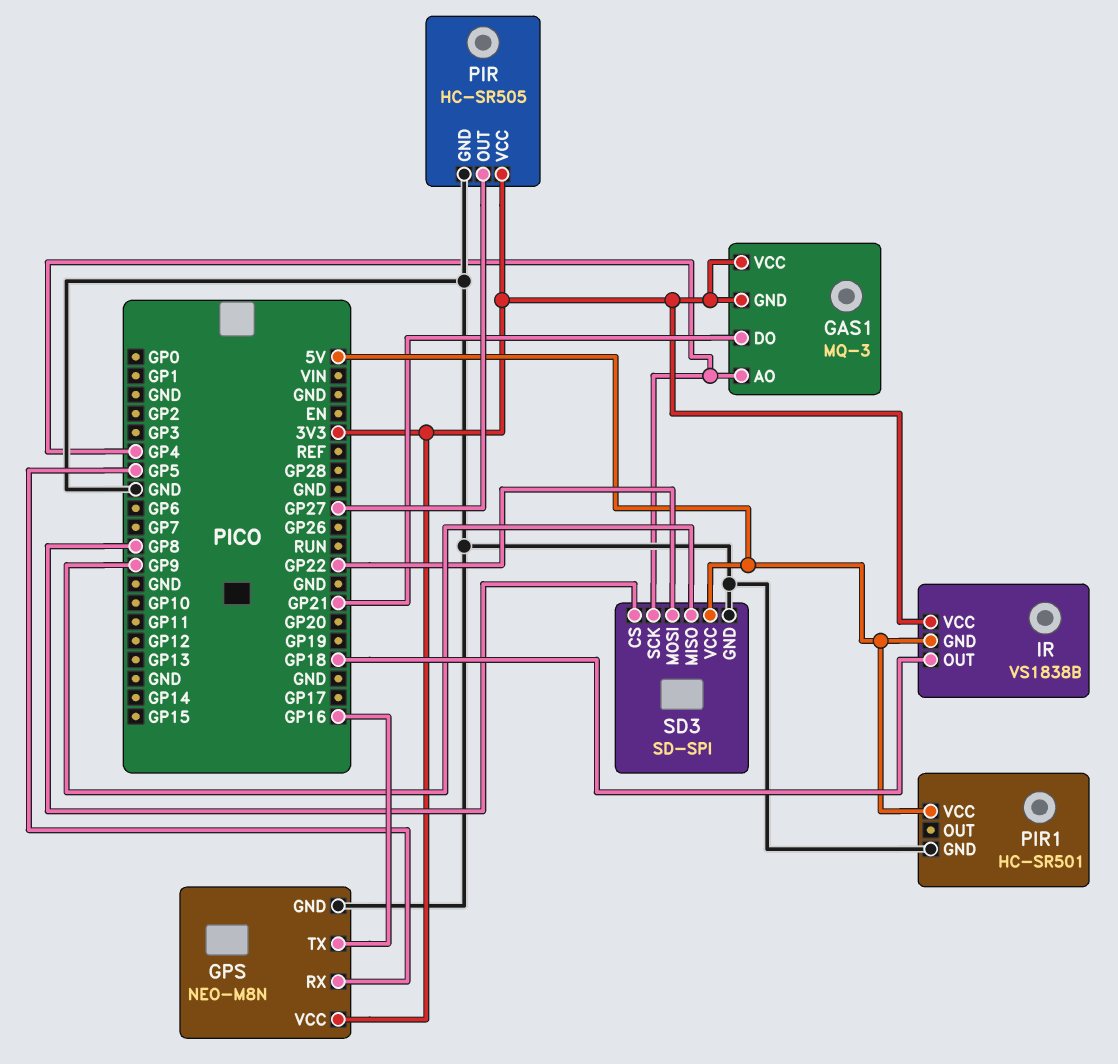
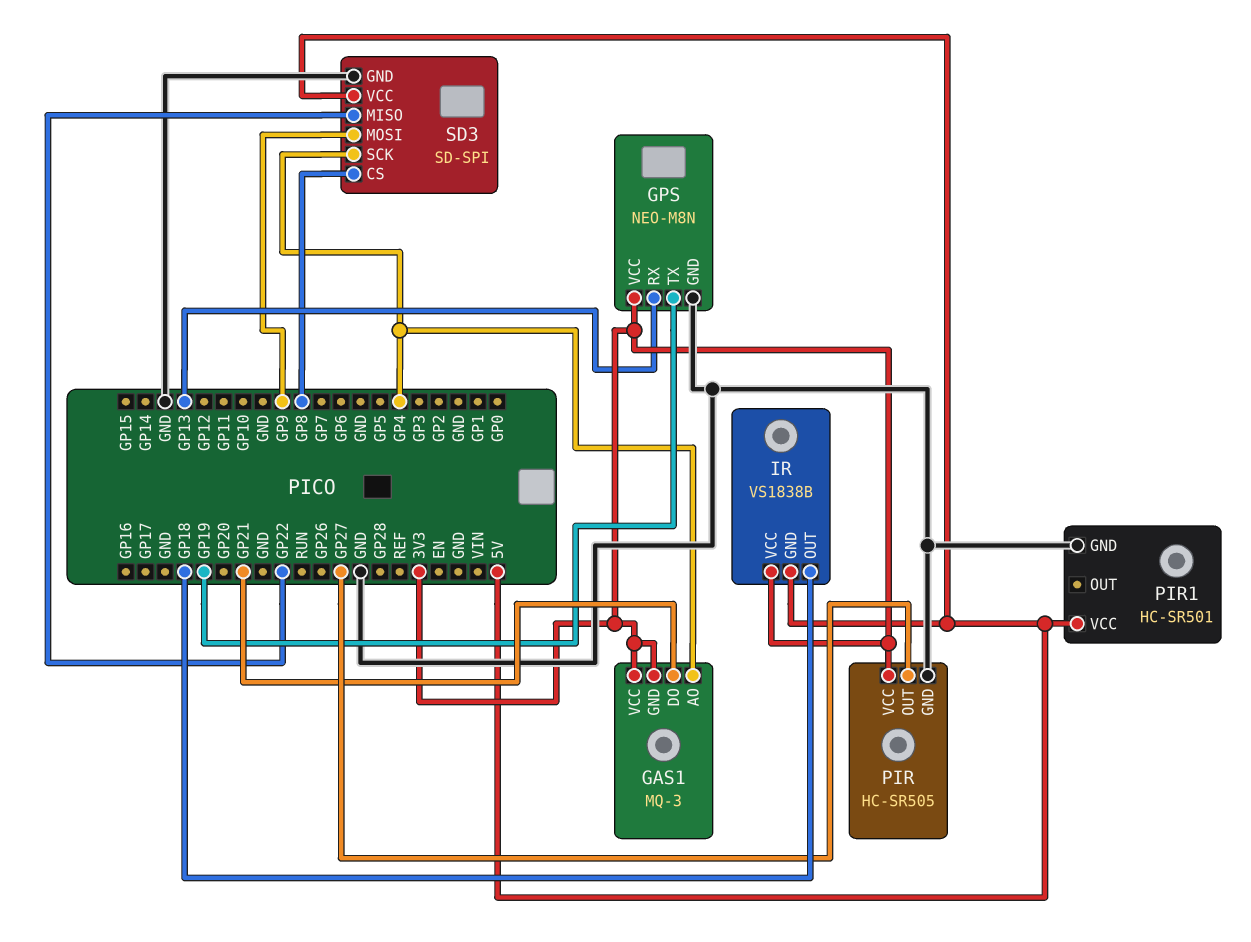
GPS pin RX: GP5 -> GP13
GPS pin TX: GP16 -> GP19
SD3 pin MISO: GP9 -> GP22
SD3 pin MOSI: GP22 -> GP9

